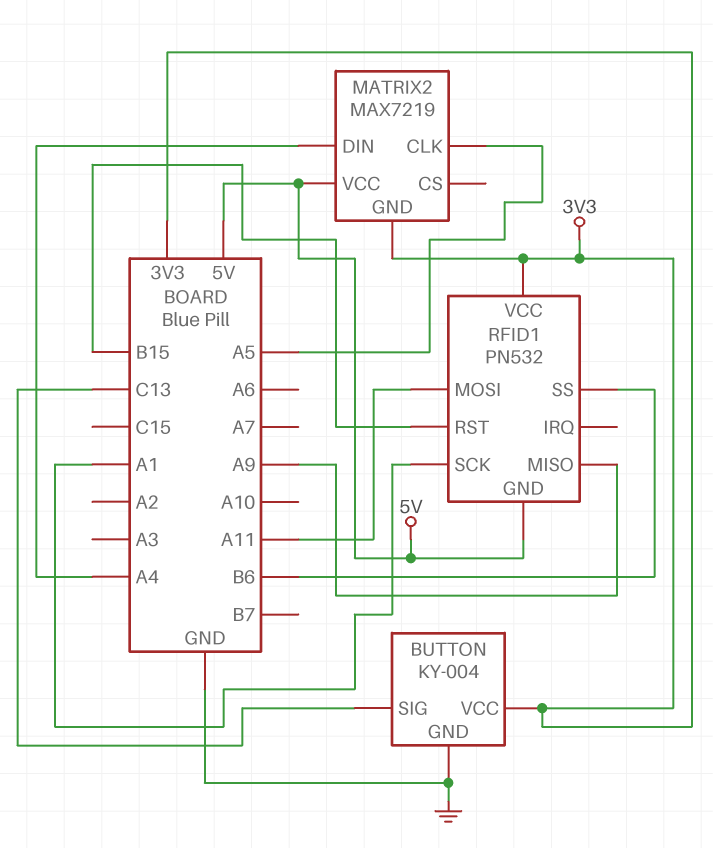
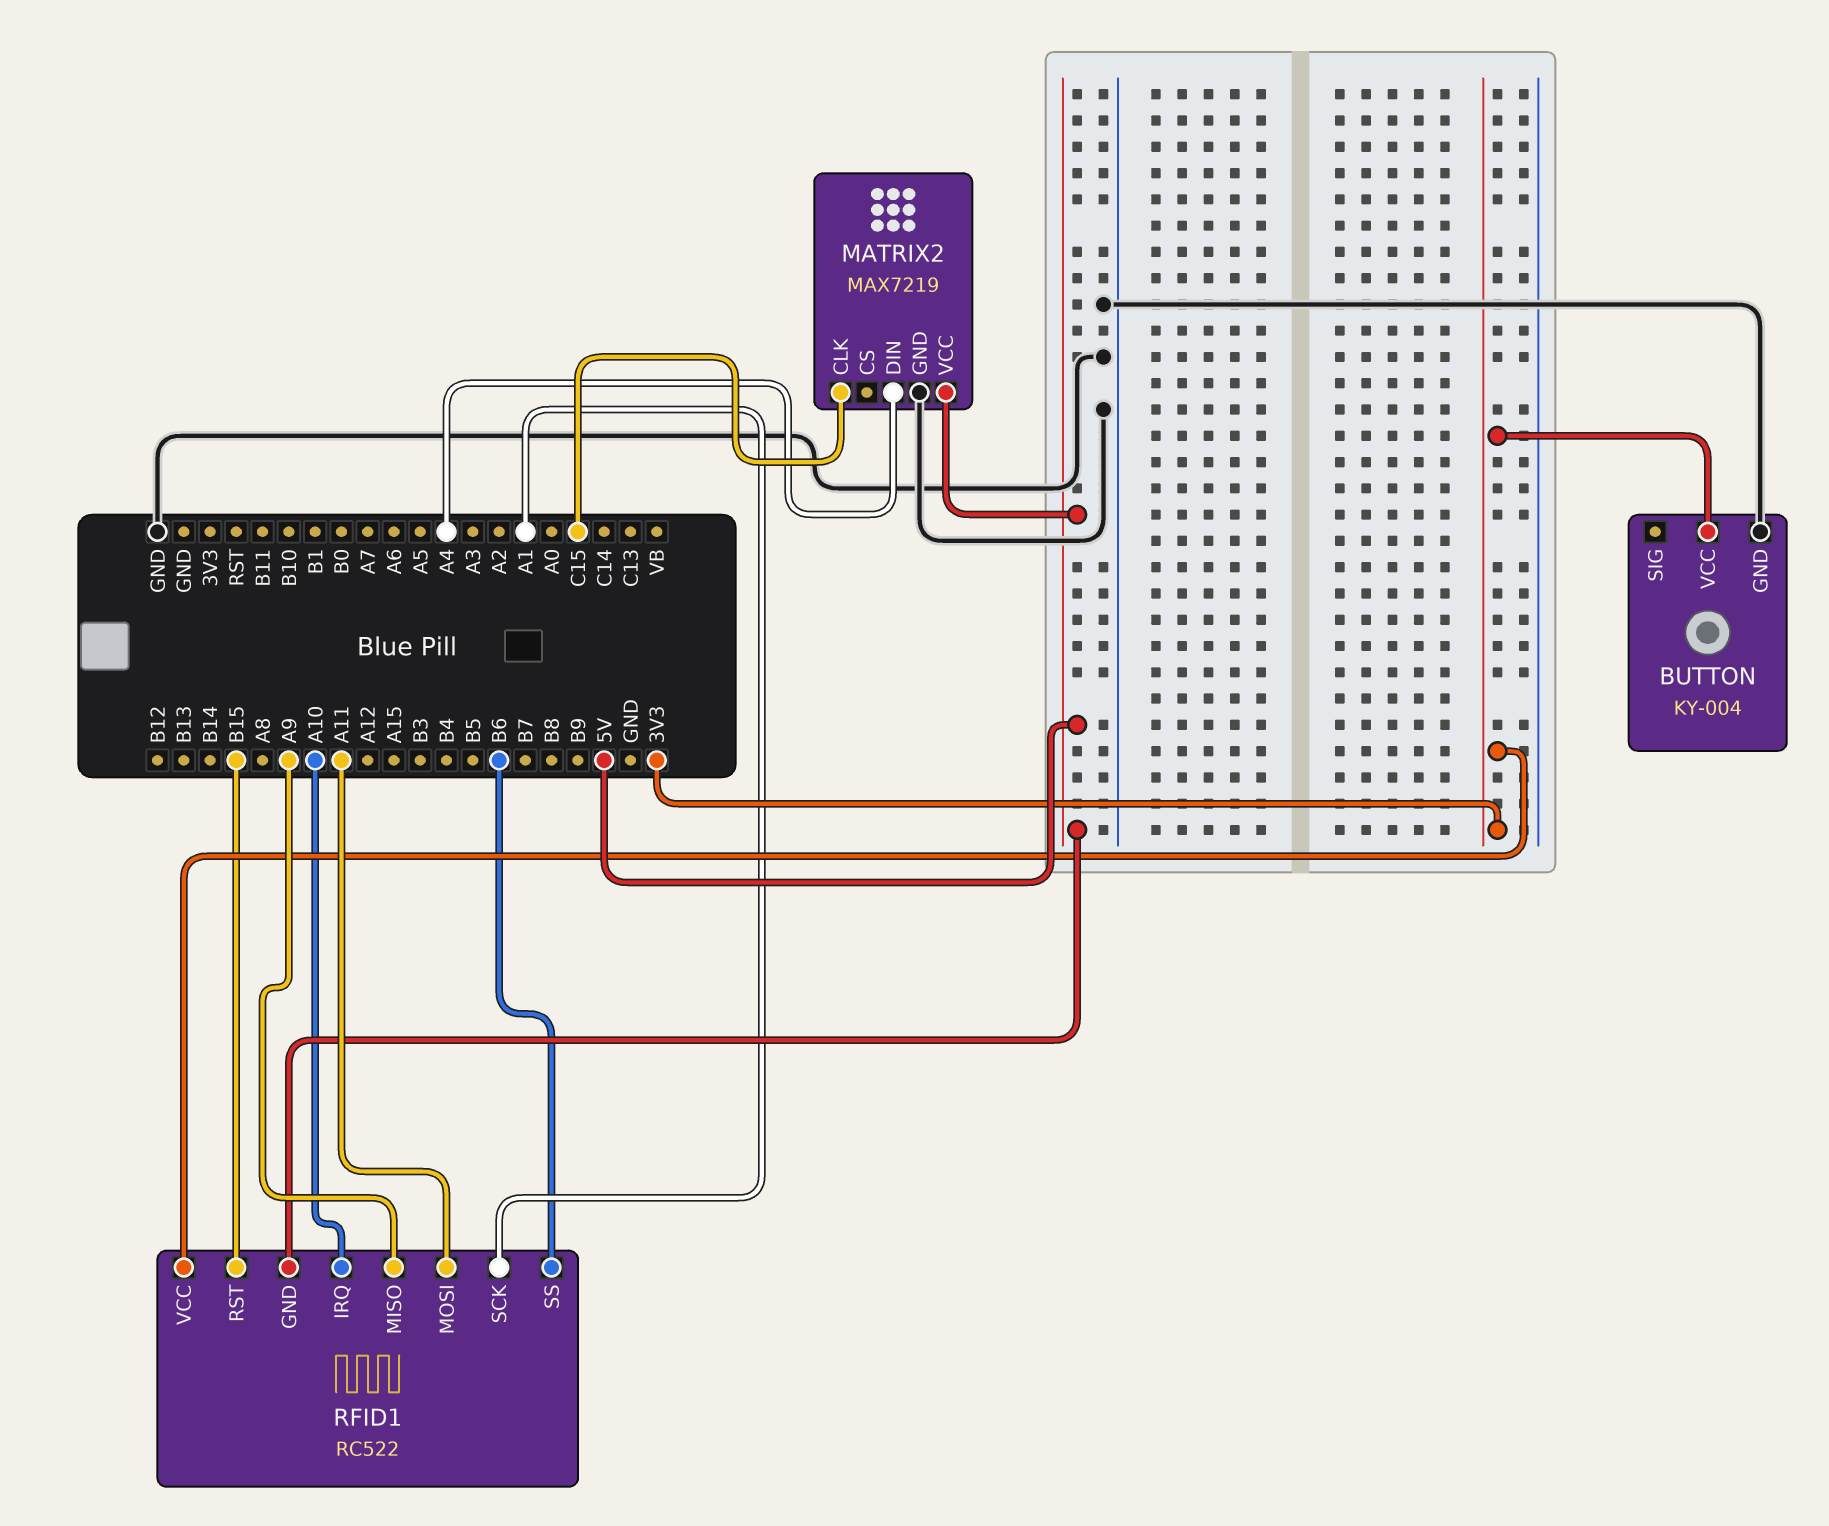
BUTTON pin SIG: C13 -> none
MATRIX2 pin CLK: A5 -> C15
MATRIX2 pin GND: 3V3 -> GND
RFID1: PN532 -> RC522
RFID1 pin IRQ: none -> A10

